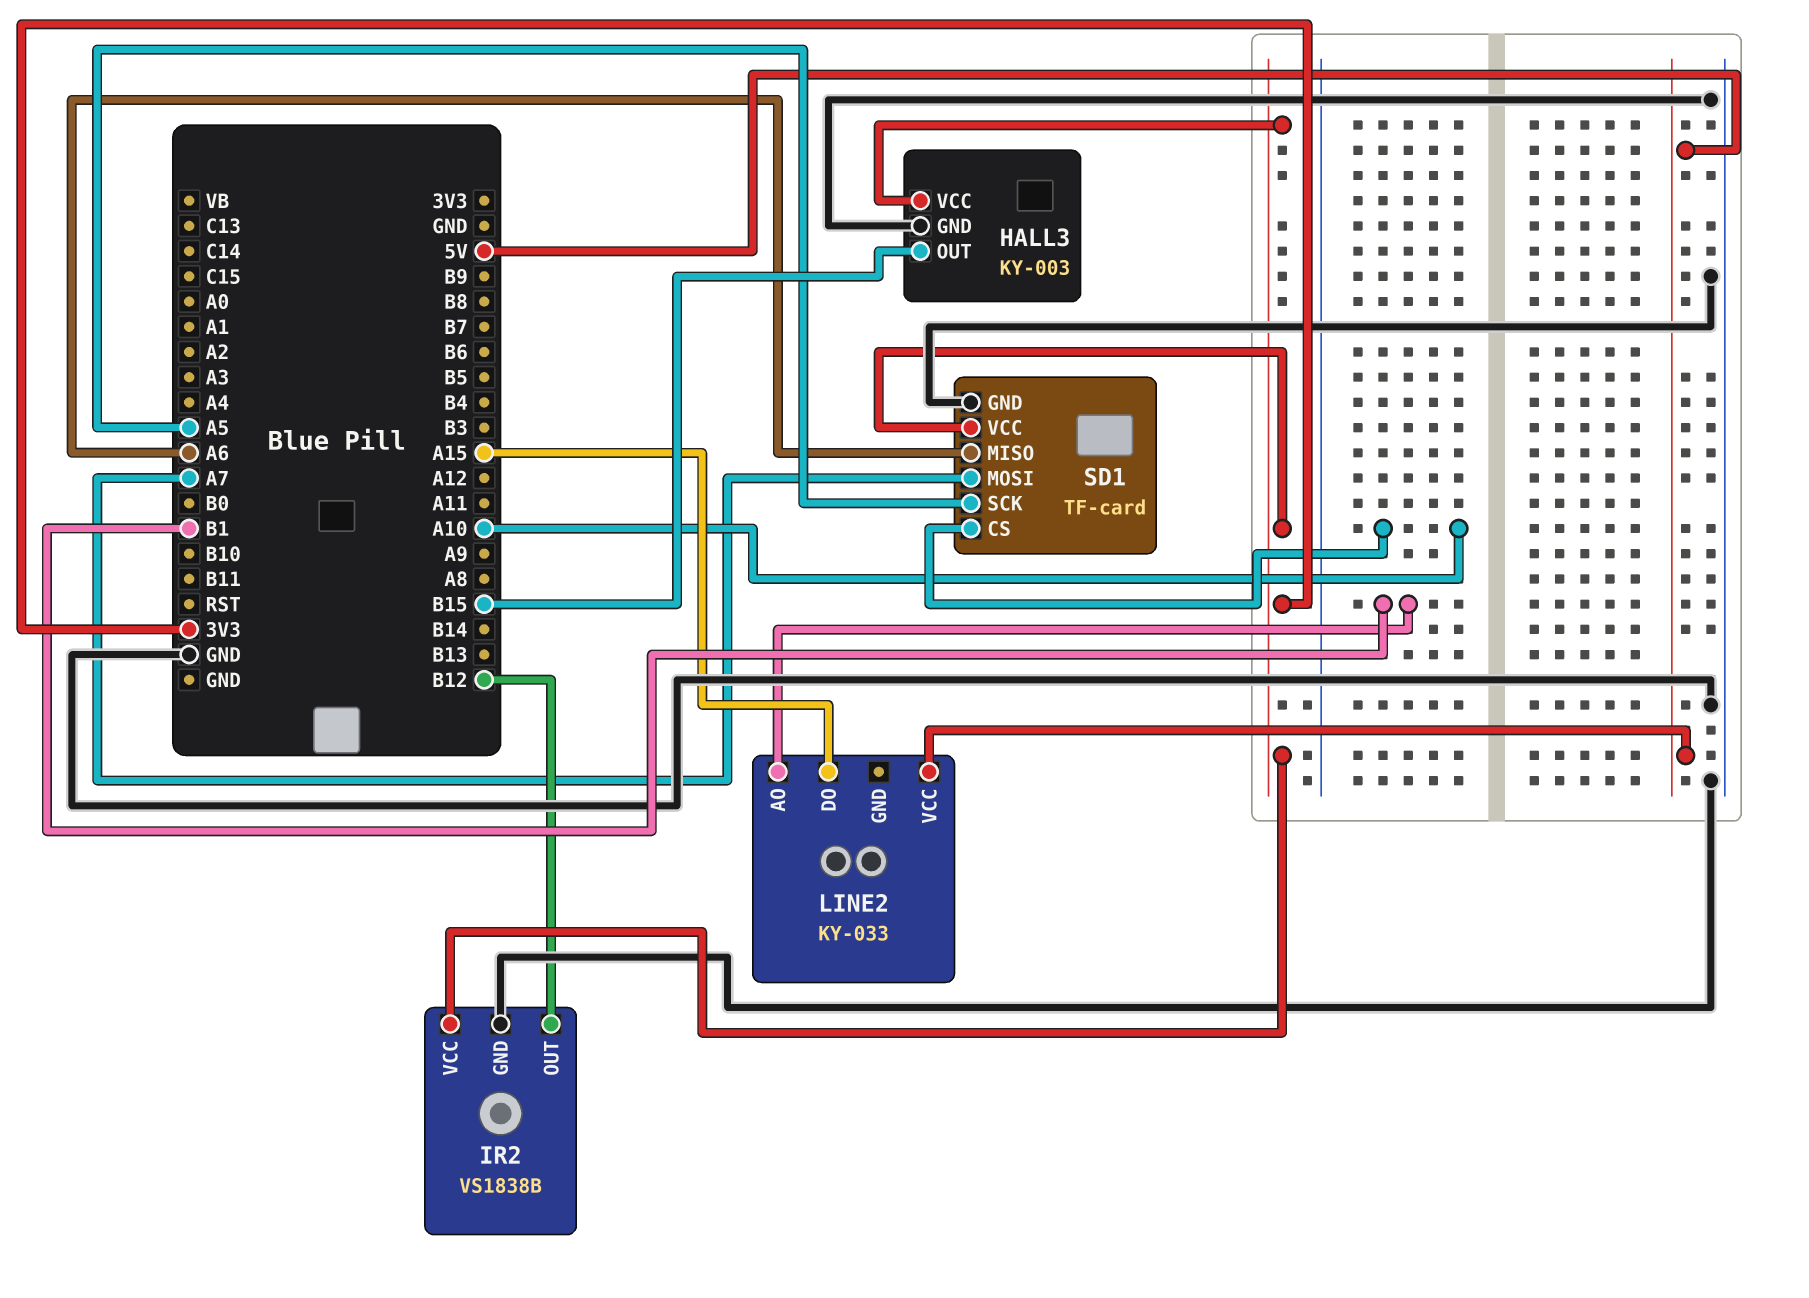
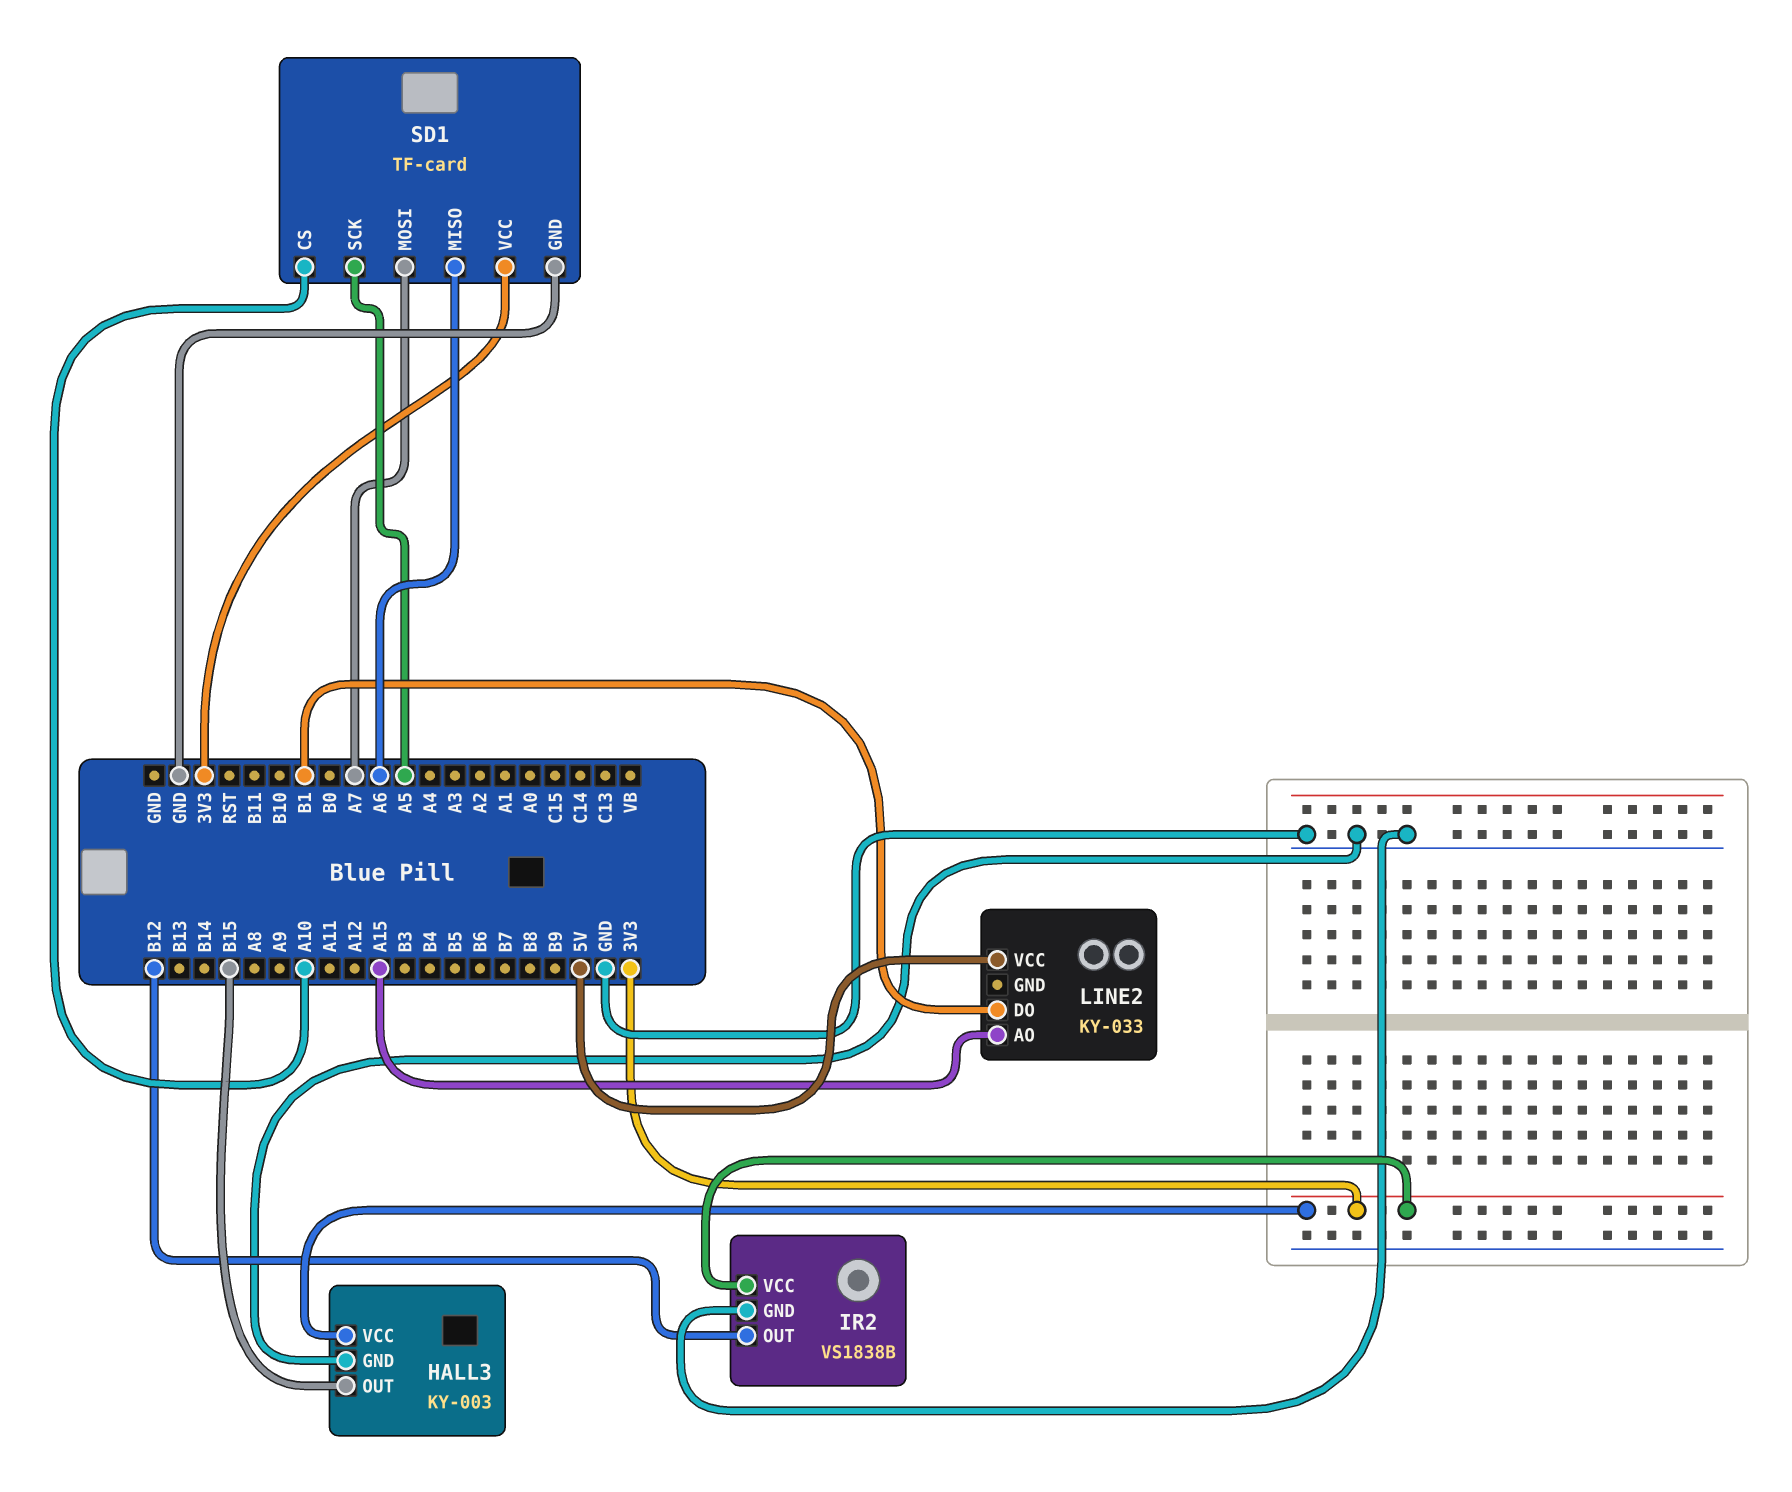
LINE2 pin AO: B1 -> A15
LINE2 pin DO: A15 -> B1

